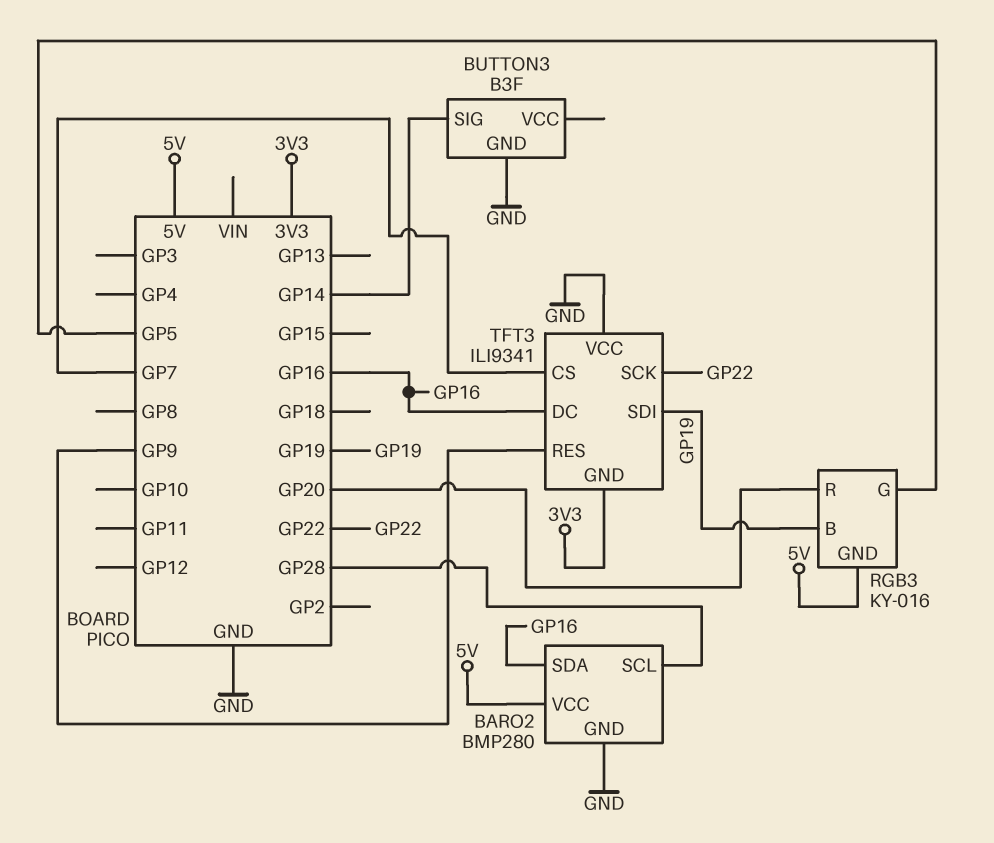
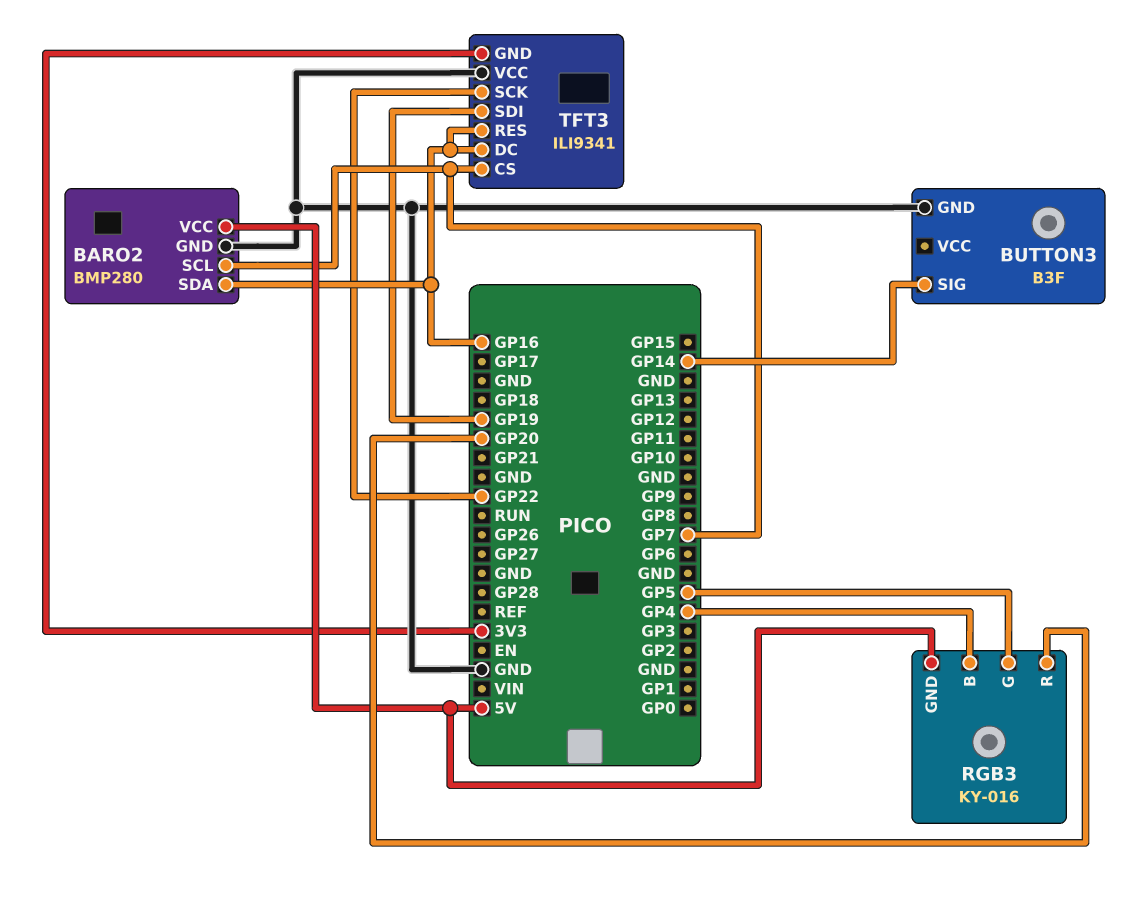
BARO2 pin SCL: GP28 -> GP7
RGB3 pin B: GP19 -> GP4
TFT3 pin RES: GP9 -> GP16

